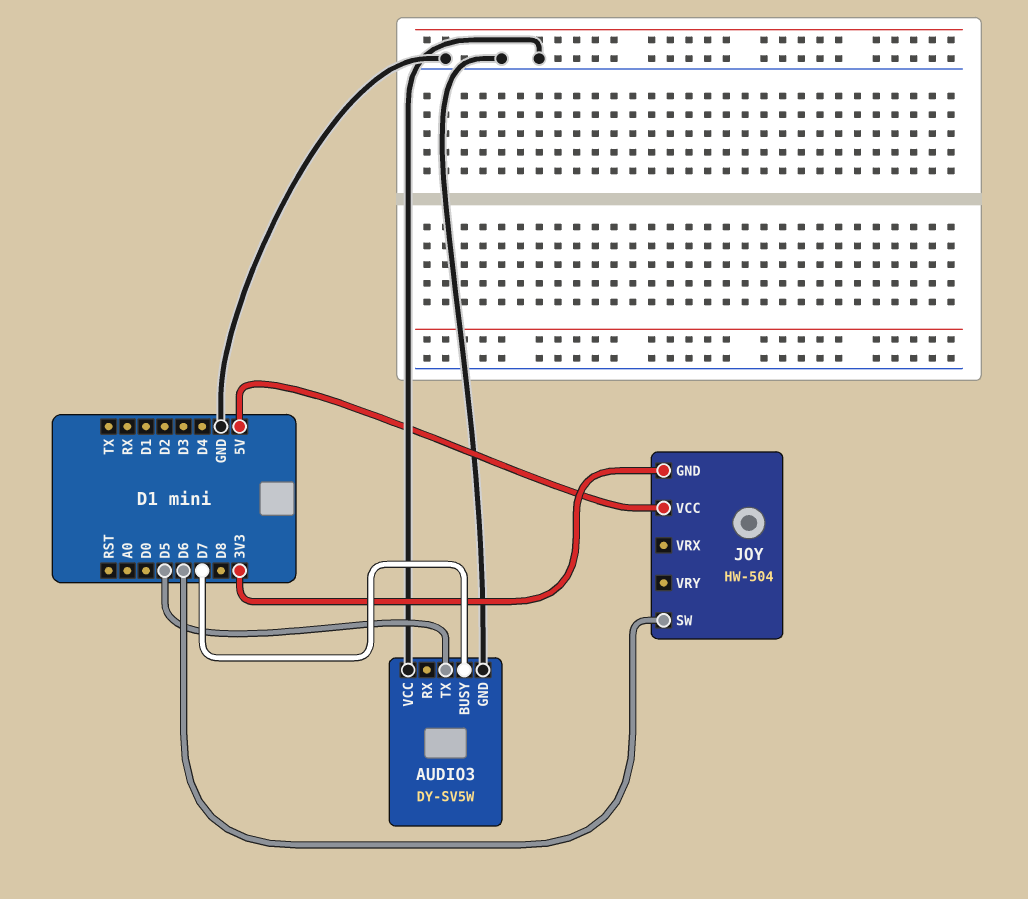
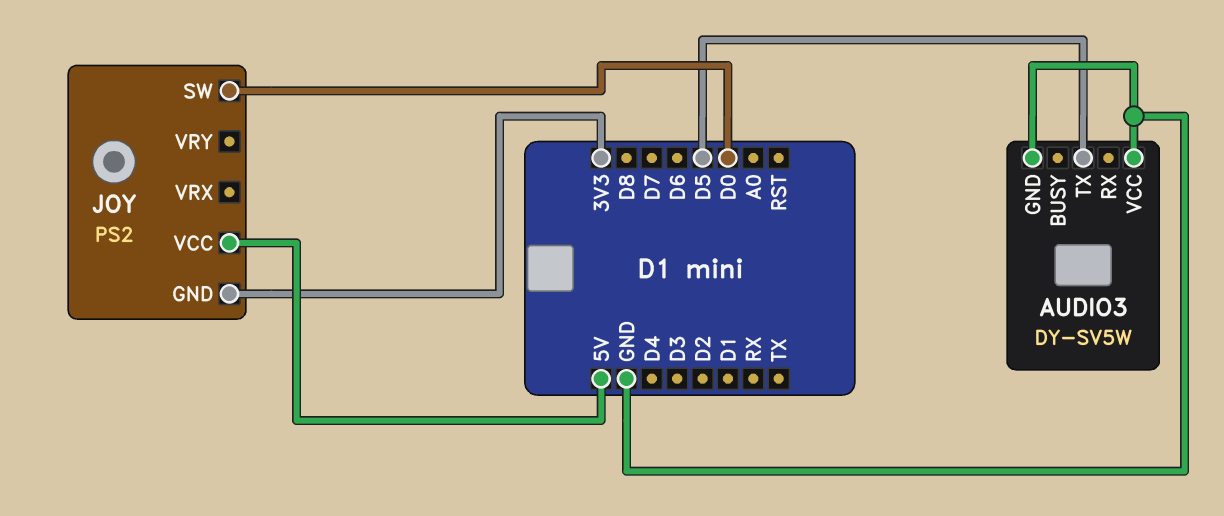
AUDIO3 pin BUSY: D7 -> none
JOY: HW-504 -> PS2
JOY pin SW: D6 -> D0

